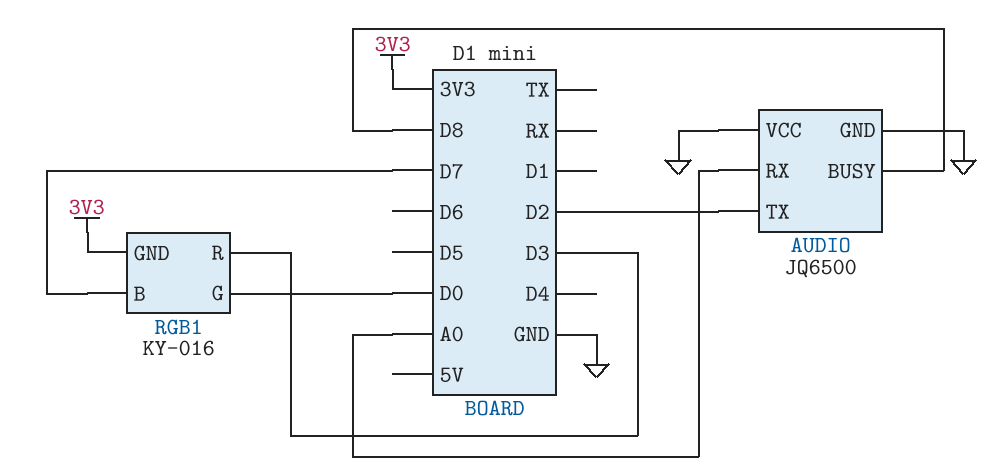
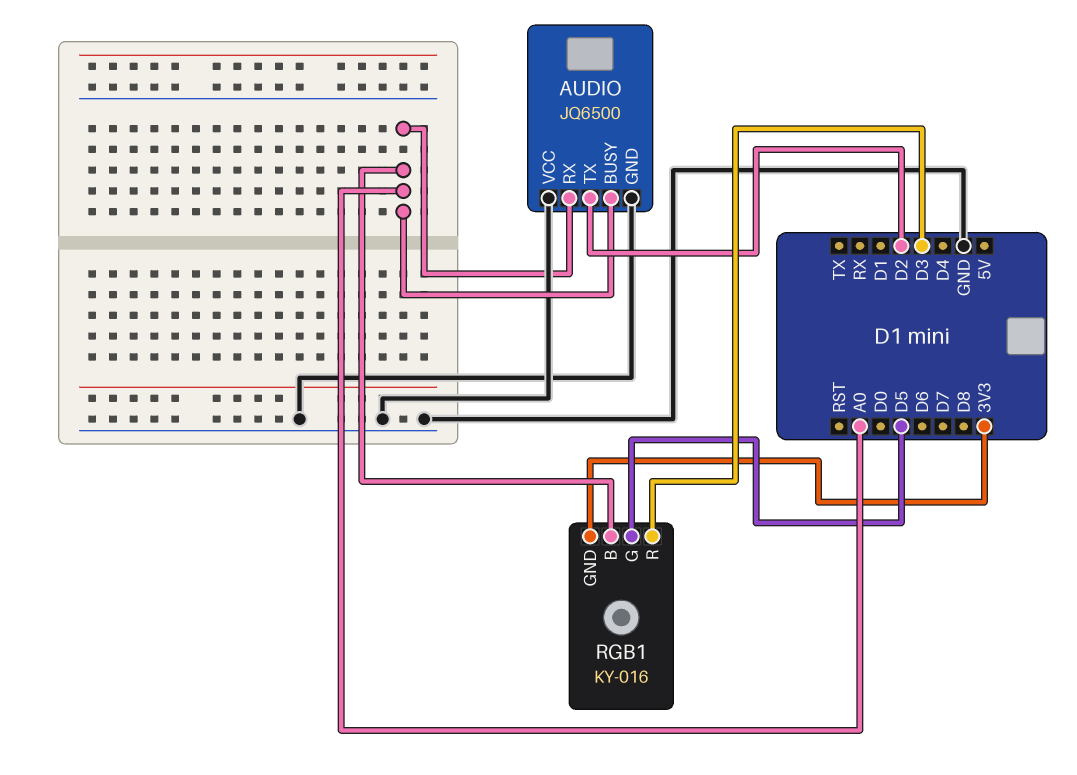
AUDIO pin BUSY: D8 -> A0
RGB1 pin B: D7 -> A0
RGB1 pin G: D0 -> D5

